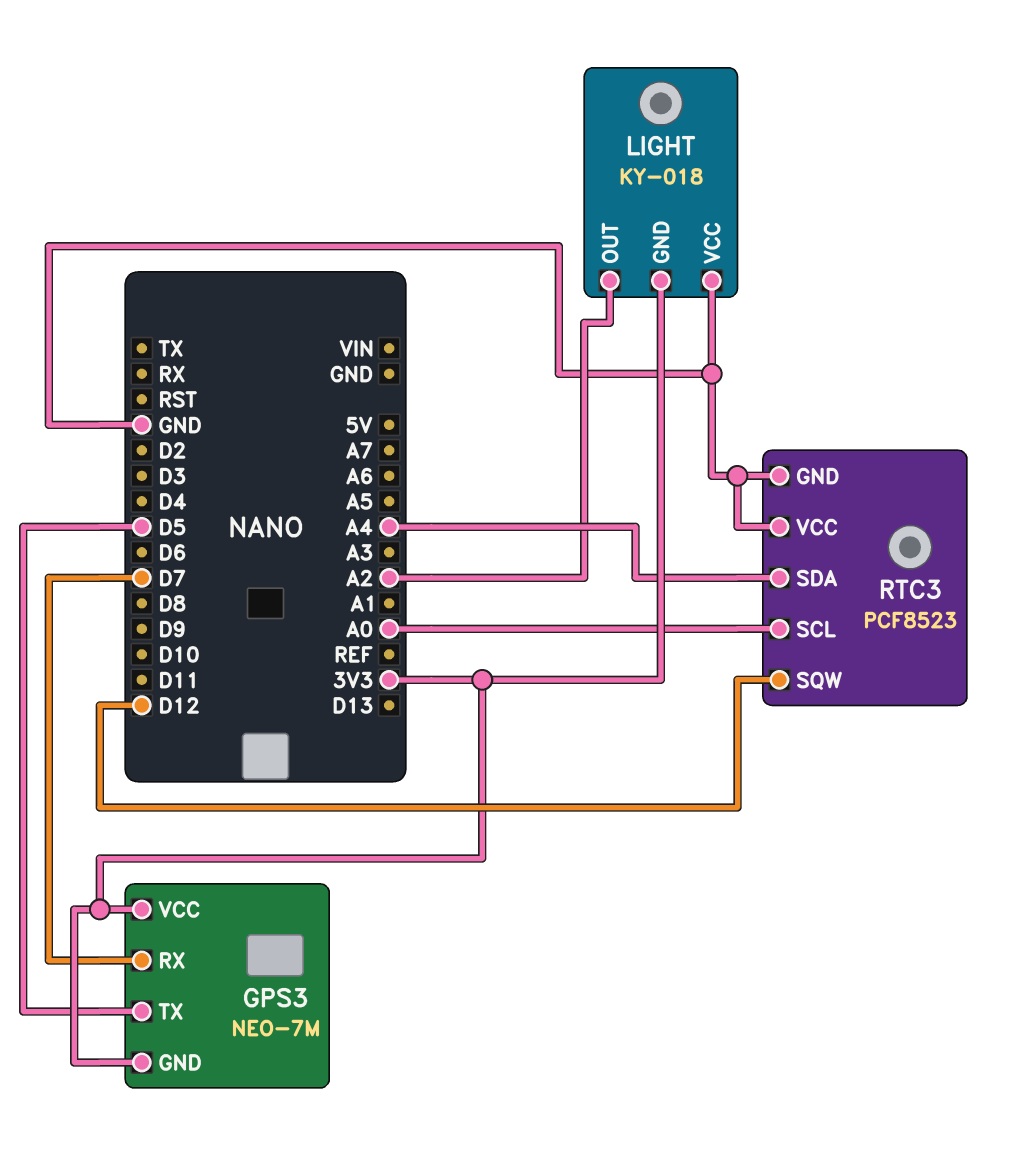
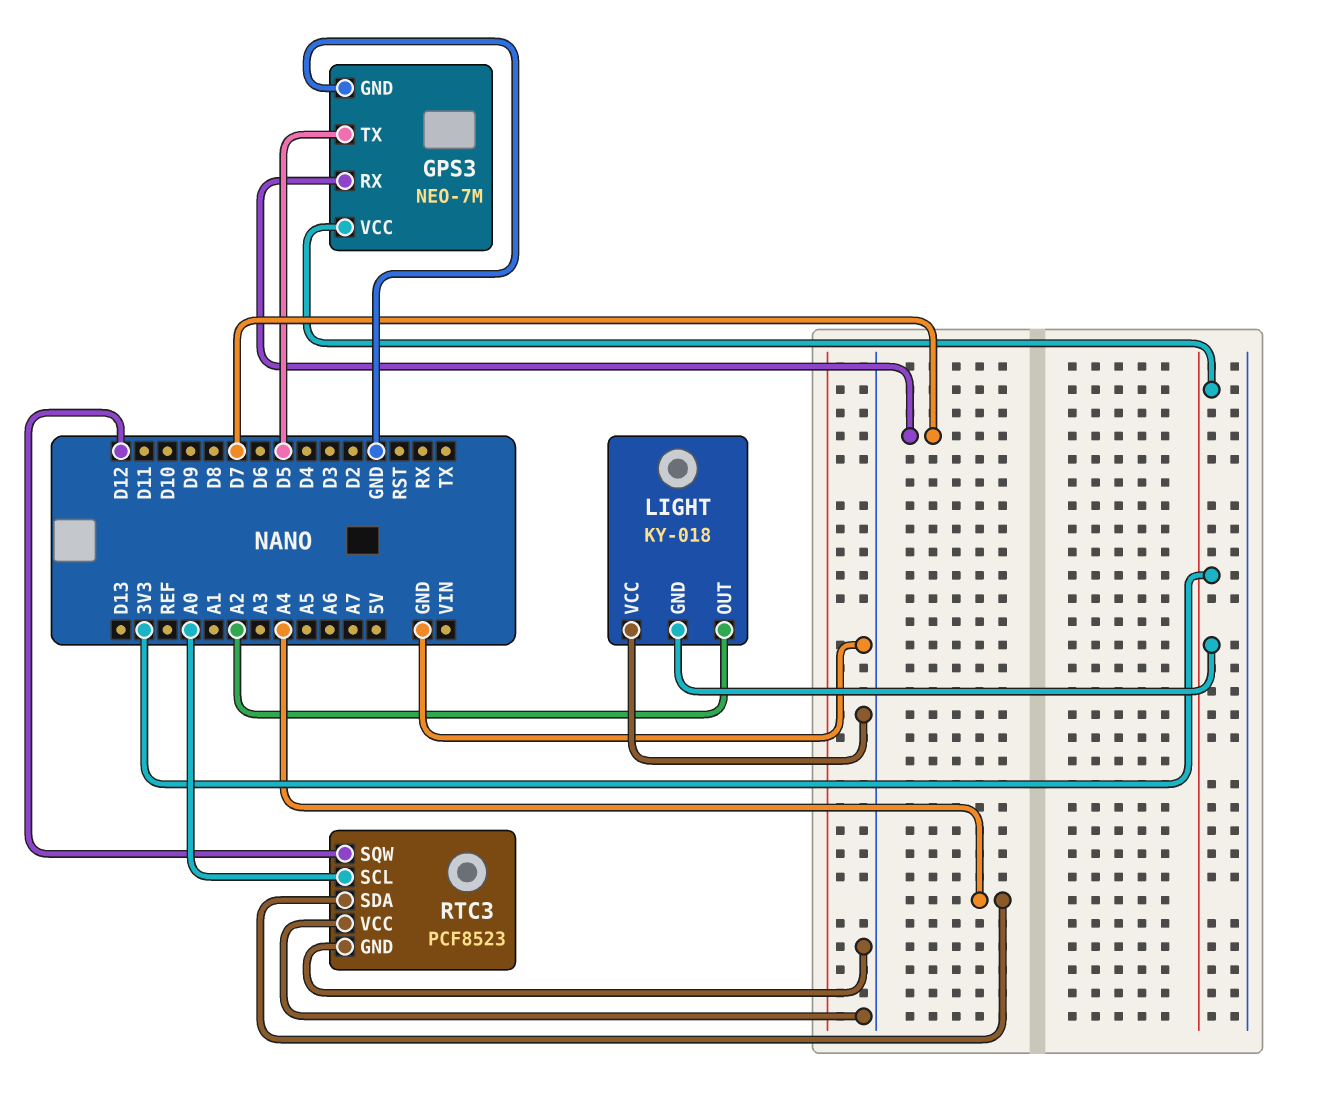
GPS3 pin GND: 3V3 -> GND

